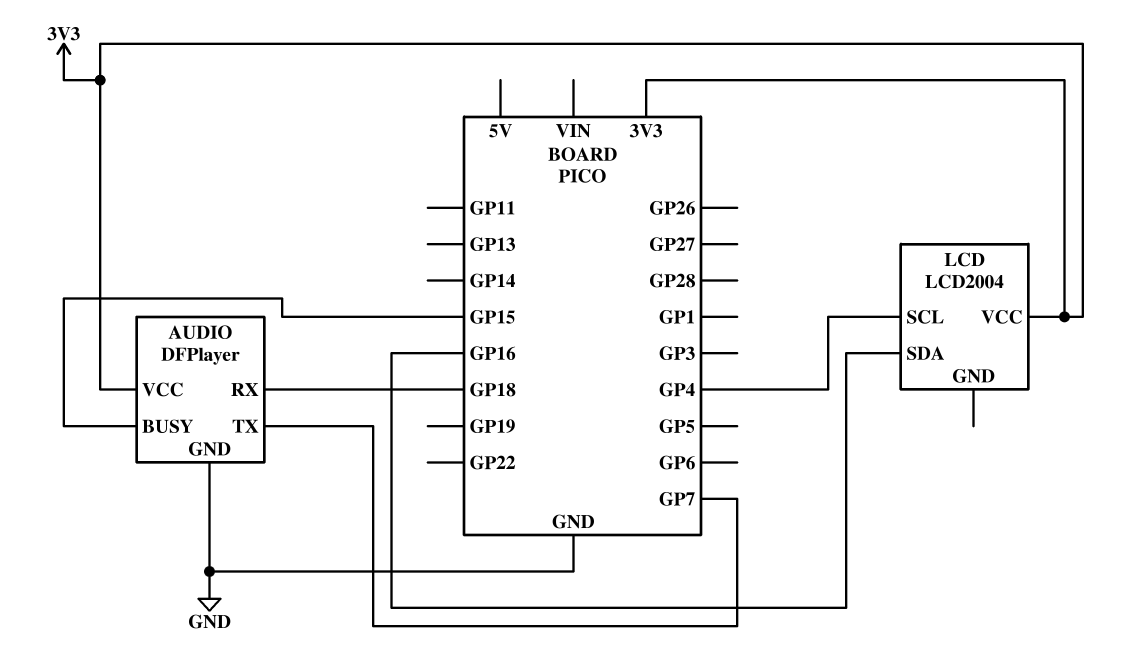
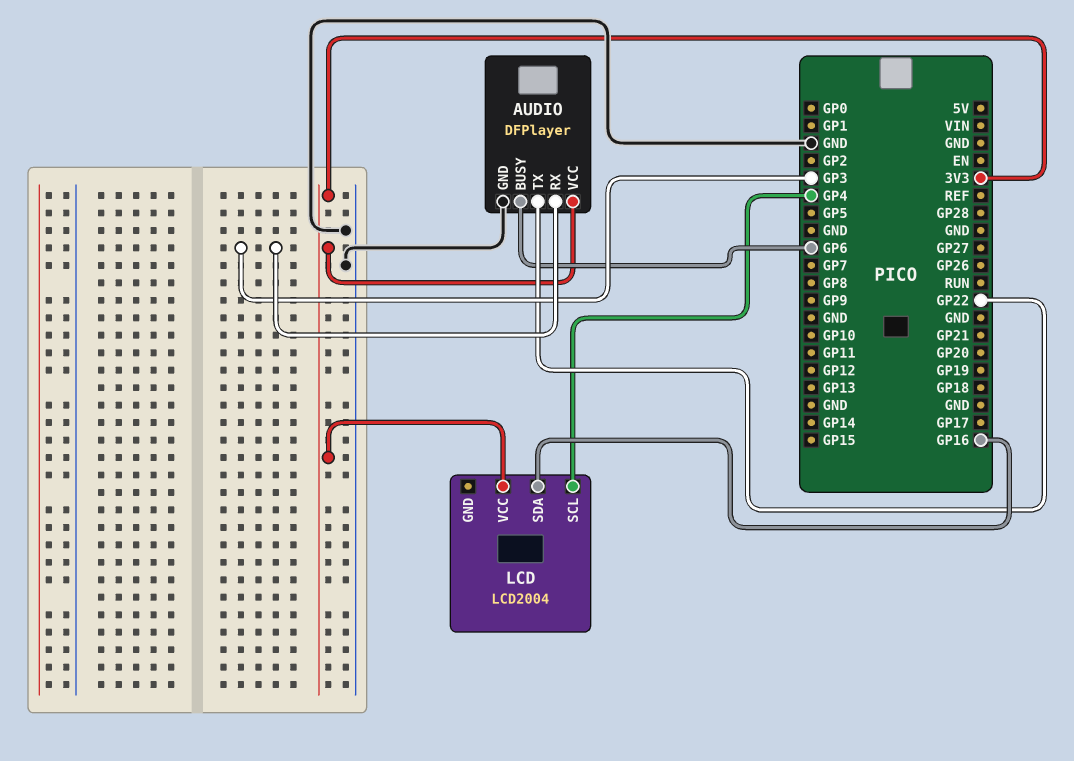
AUDIO pin BUSY: GP15 -> GP6
AUDIO pin RX: GP18 -> GP3
AUDIO pin TX: GP7 -> GP22

